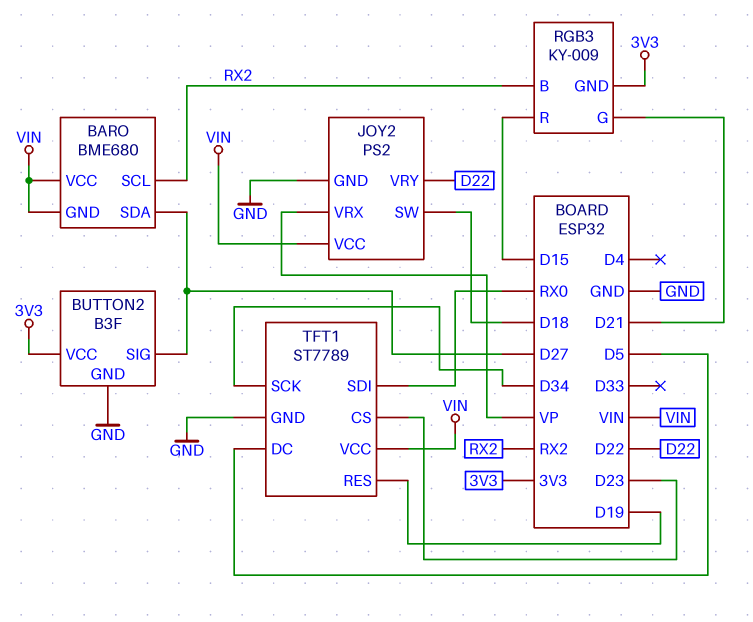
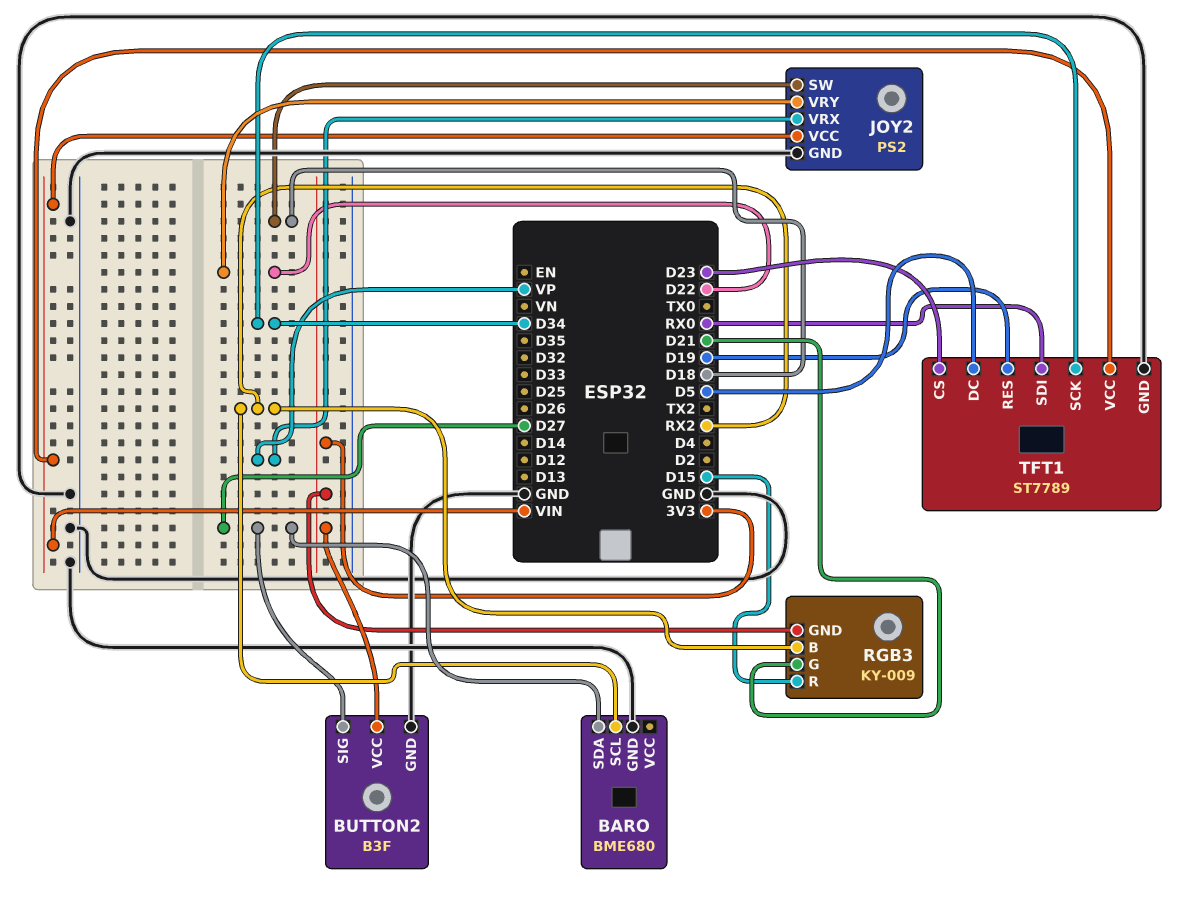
BARO pin GND: VIN -> GND
BARO pin VCC: VIN -> none

